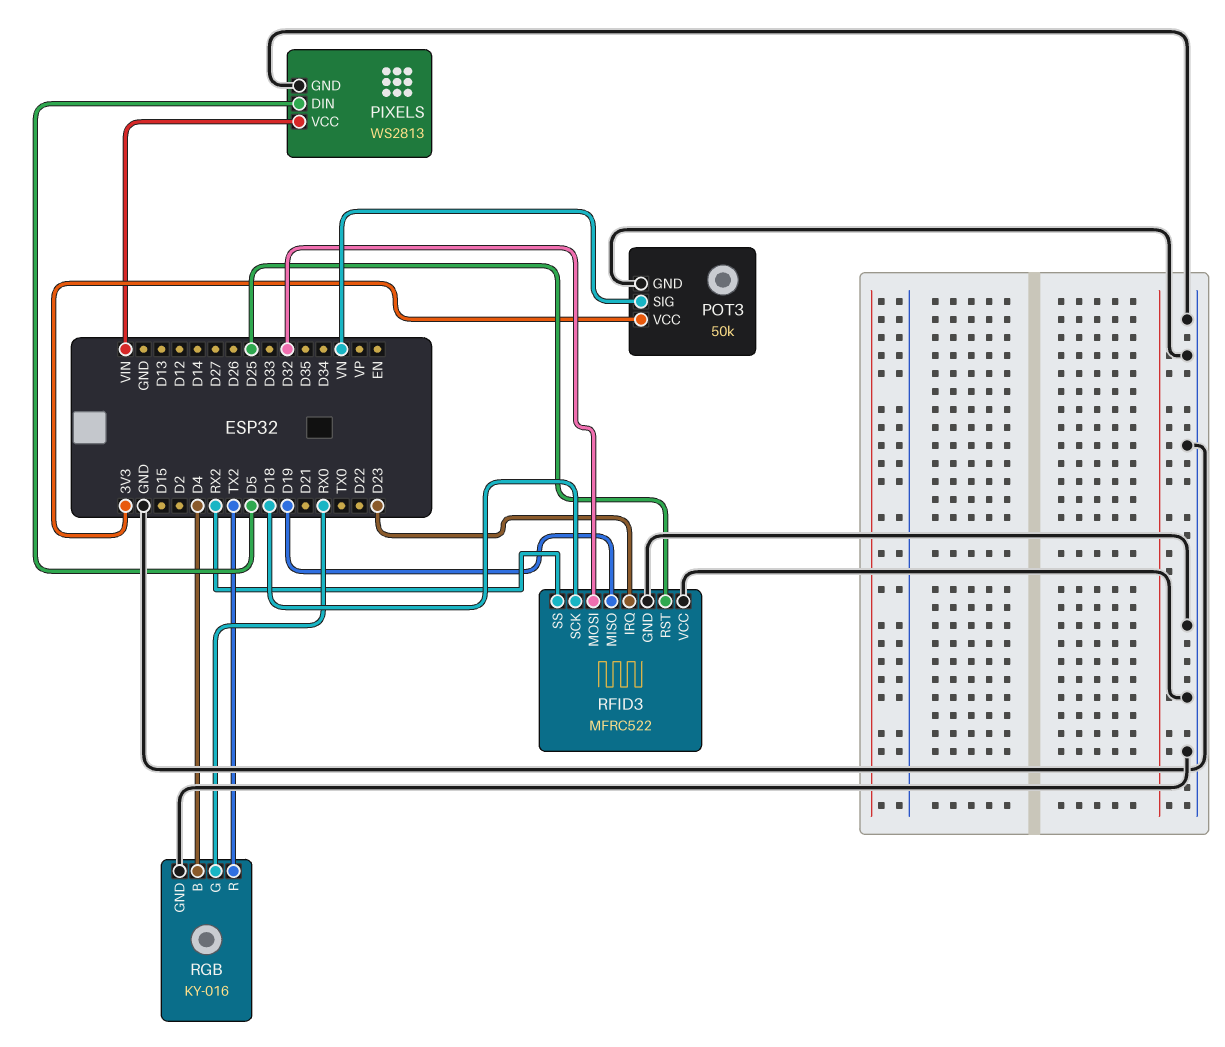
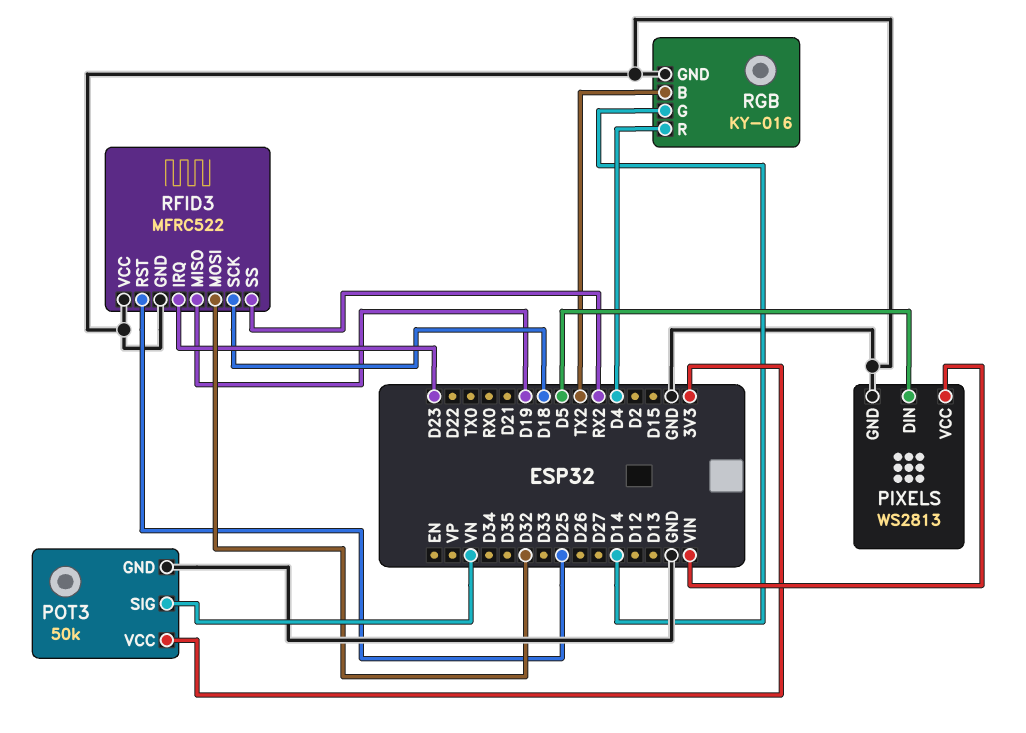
RGB pin B: D4 -> TX2
RGB pin G: RX0 -> D14
RGB pin R: TX2 -> D4

